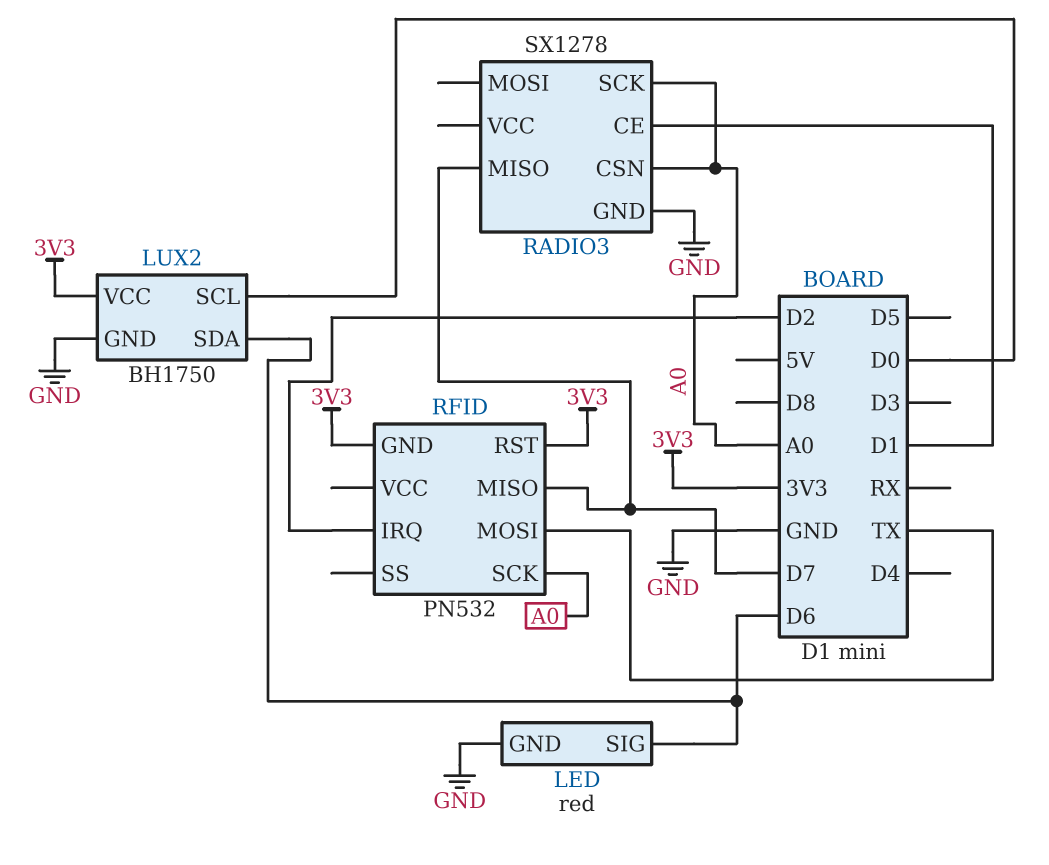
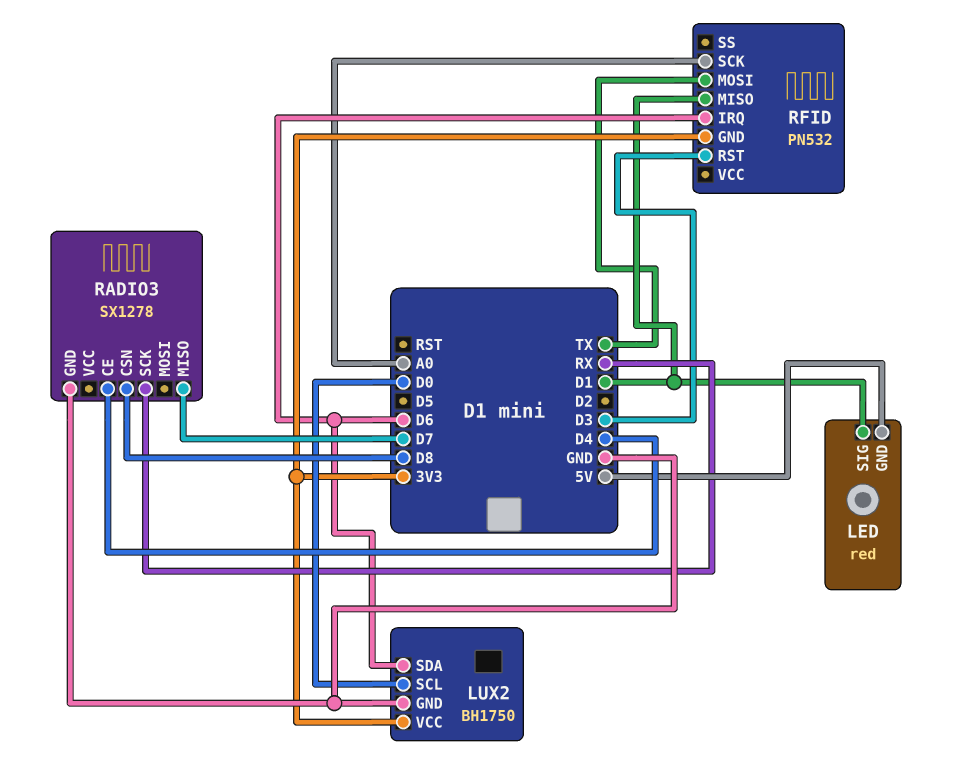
LED pin GND: GND -> 5V
LED pin SIG: D6 -> D1
RADIO3 pin CE: D1 -> D4
RADIO3 pin CSN: A0 -> D8
RADIO3 pin SCK: A0 -> RX
RFID pin IRQ: D2 -> D6
RFID pin MISO: D7 -> D1
RFID pin RST: 3V3 -> D3

